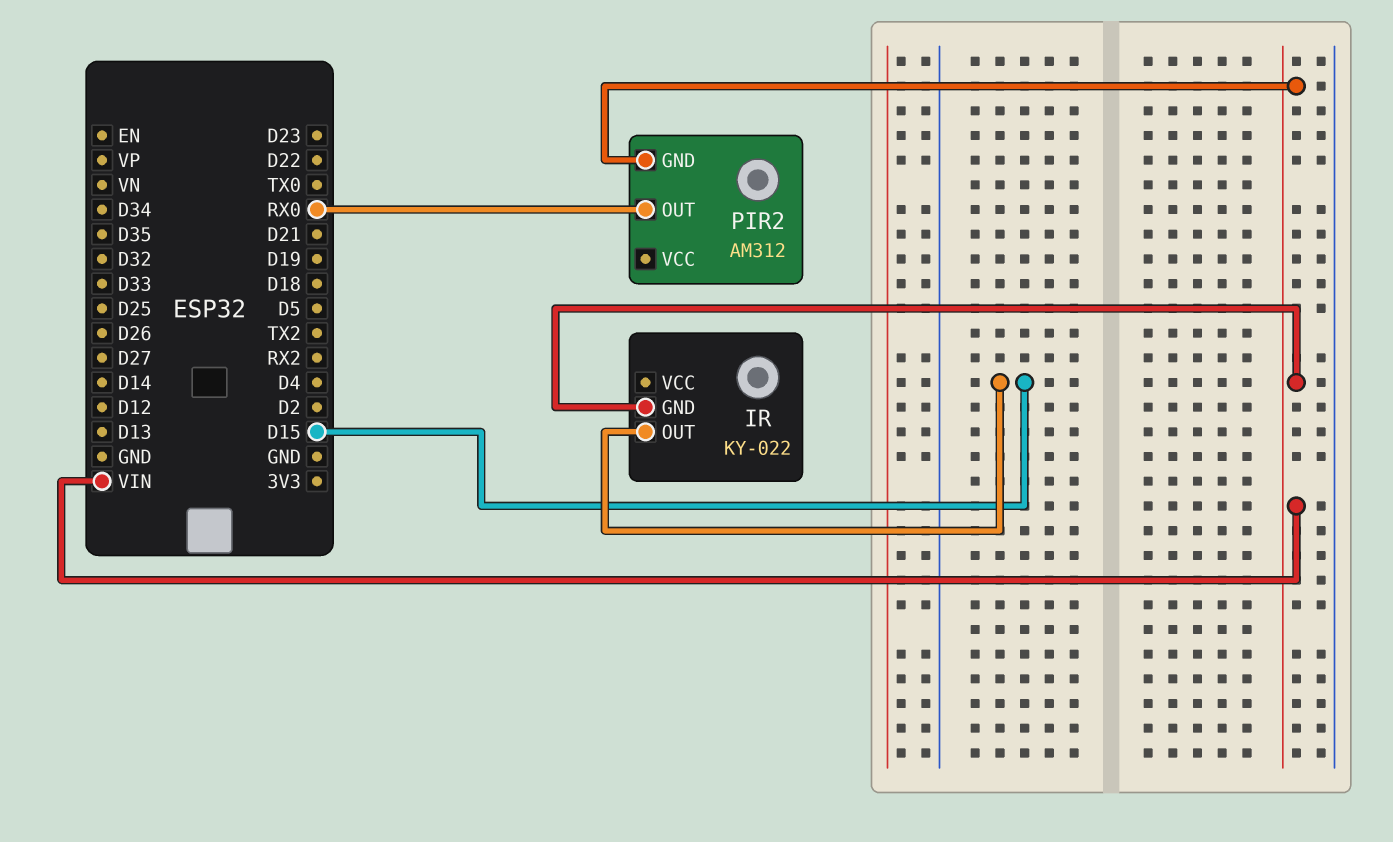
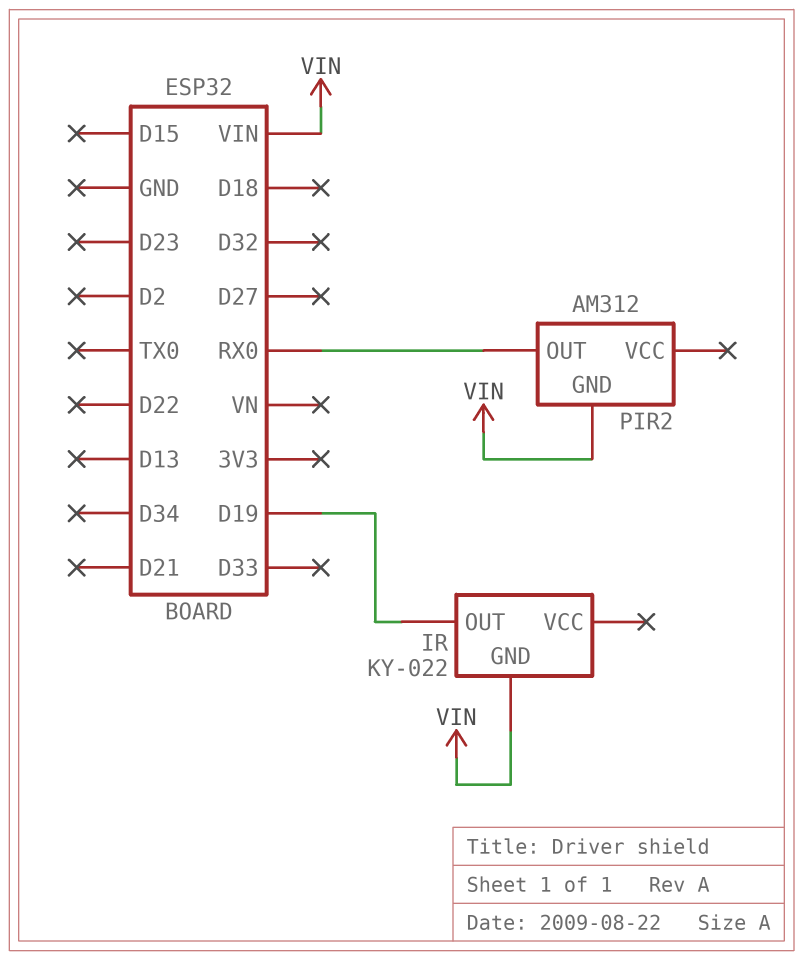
IR pin OUT: D15 -> D19

